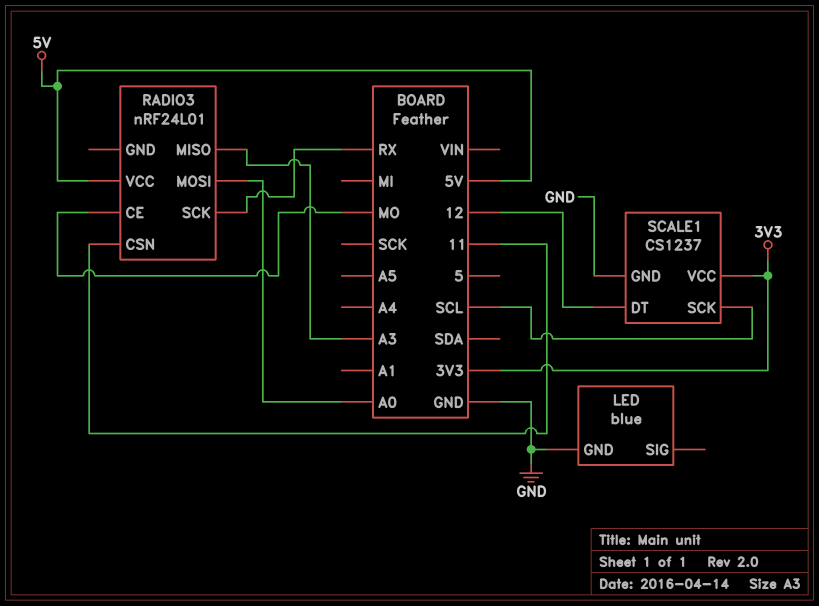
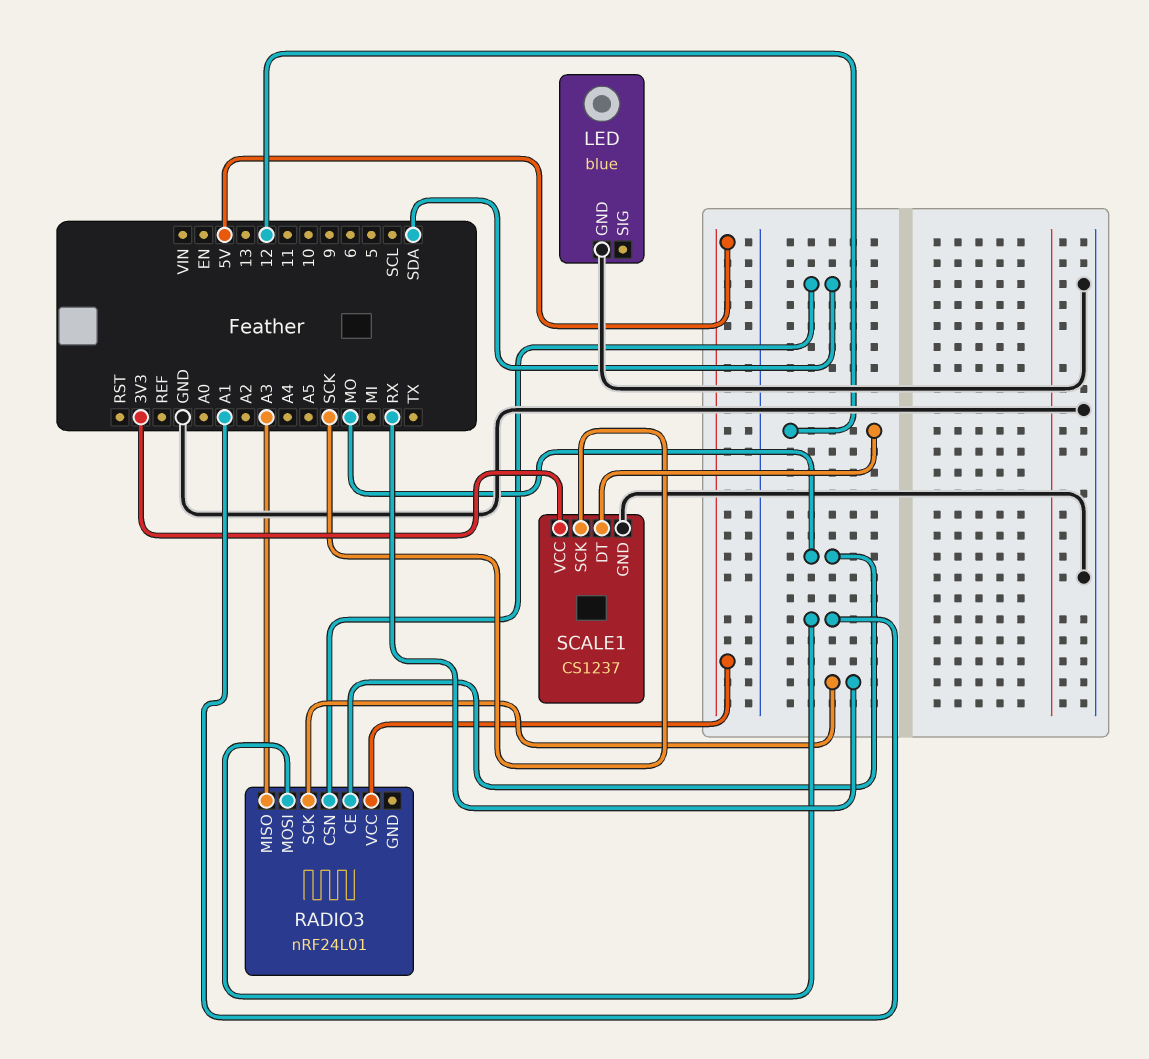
RADIO3 pin CSN: 11 -> SDA
RADIO3 pin MOSI: A0 -> A1
SCALE1 pin SCK: SCL -> SCK

